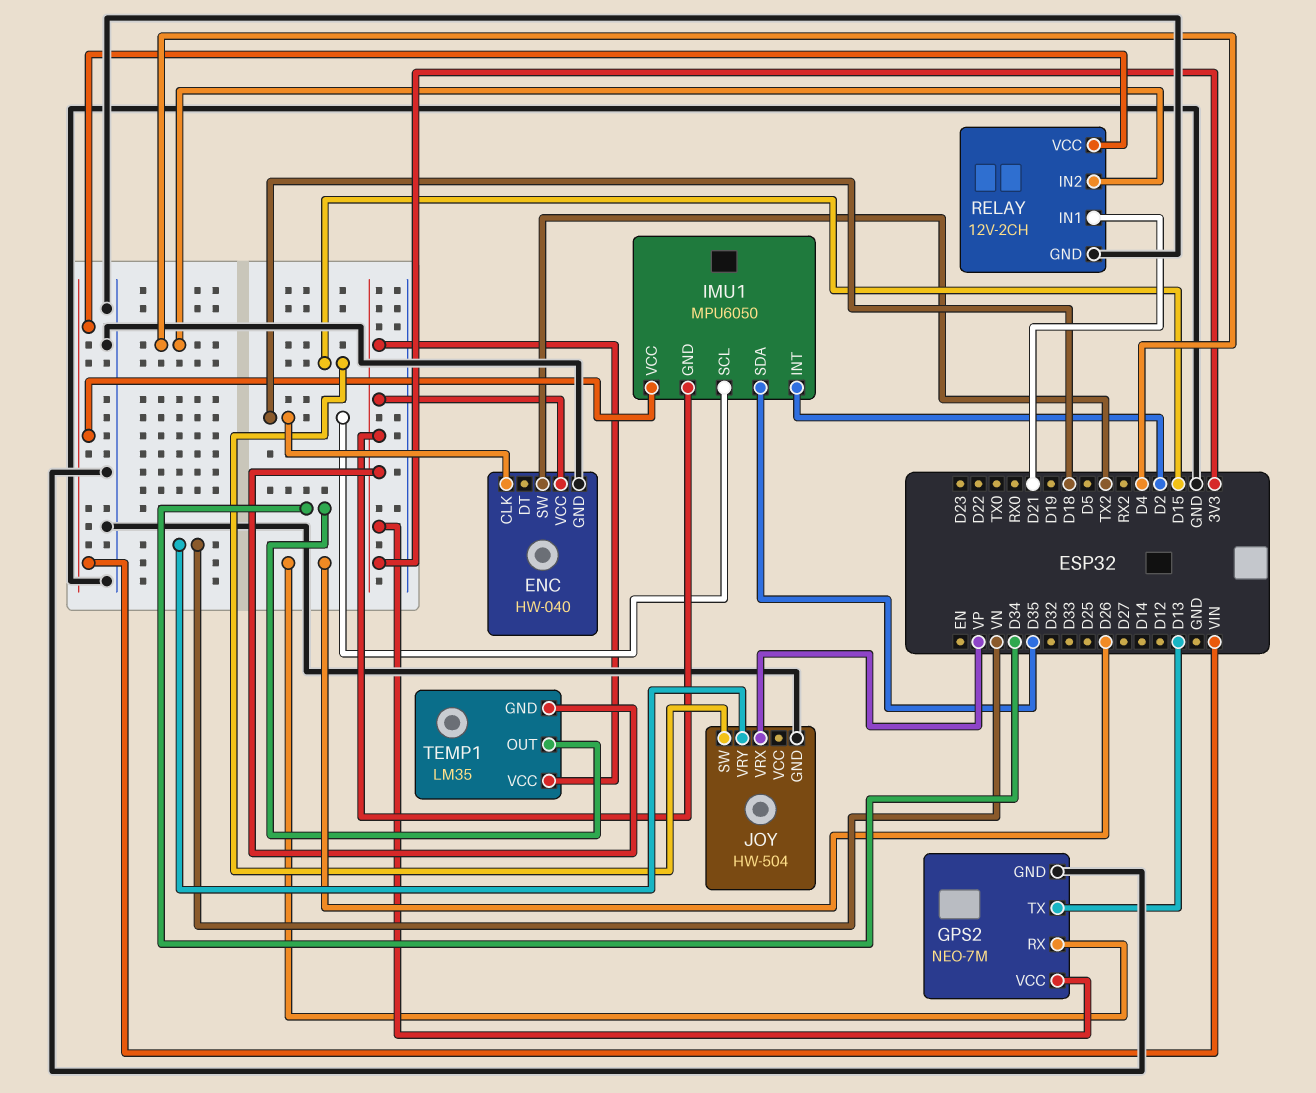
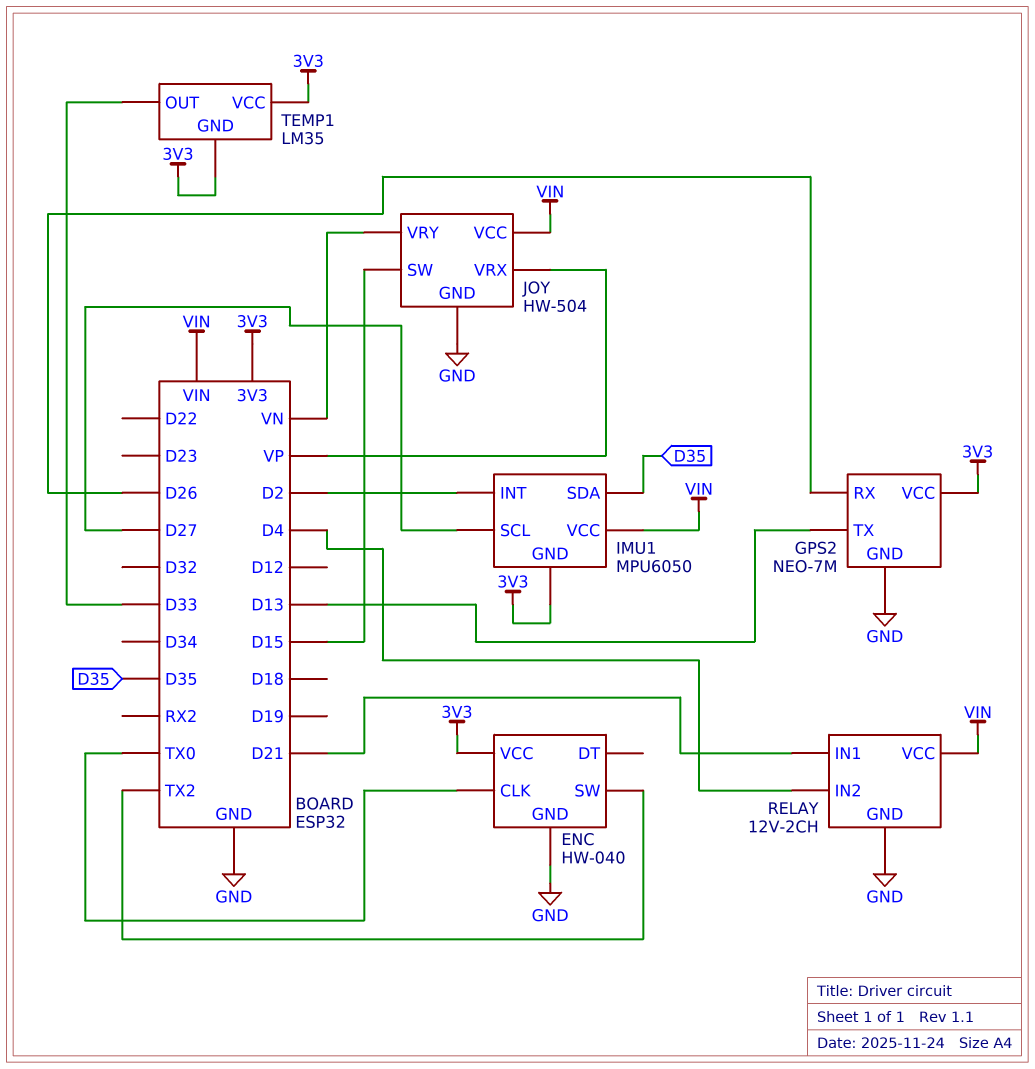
ENC pin CLK: D18 -> TX0
IMU1 pin SCL: D18 -> D27
JOY pin VCC: none -> VIN
TEMP1 pin OUT: D34 -> D33

